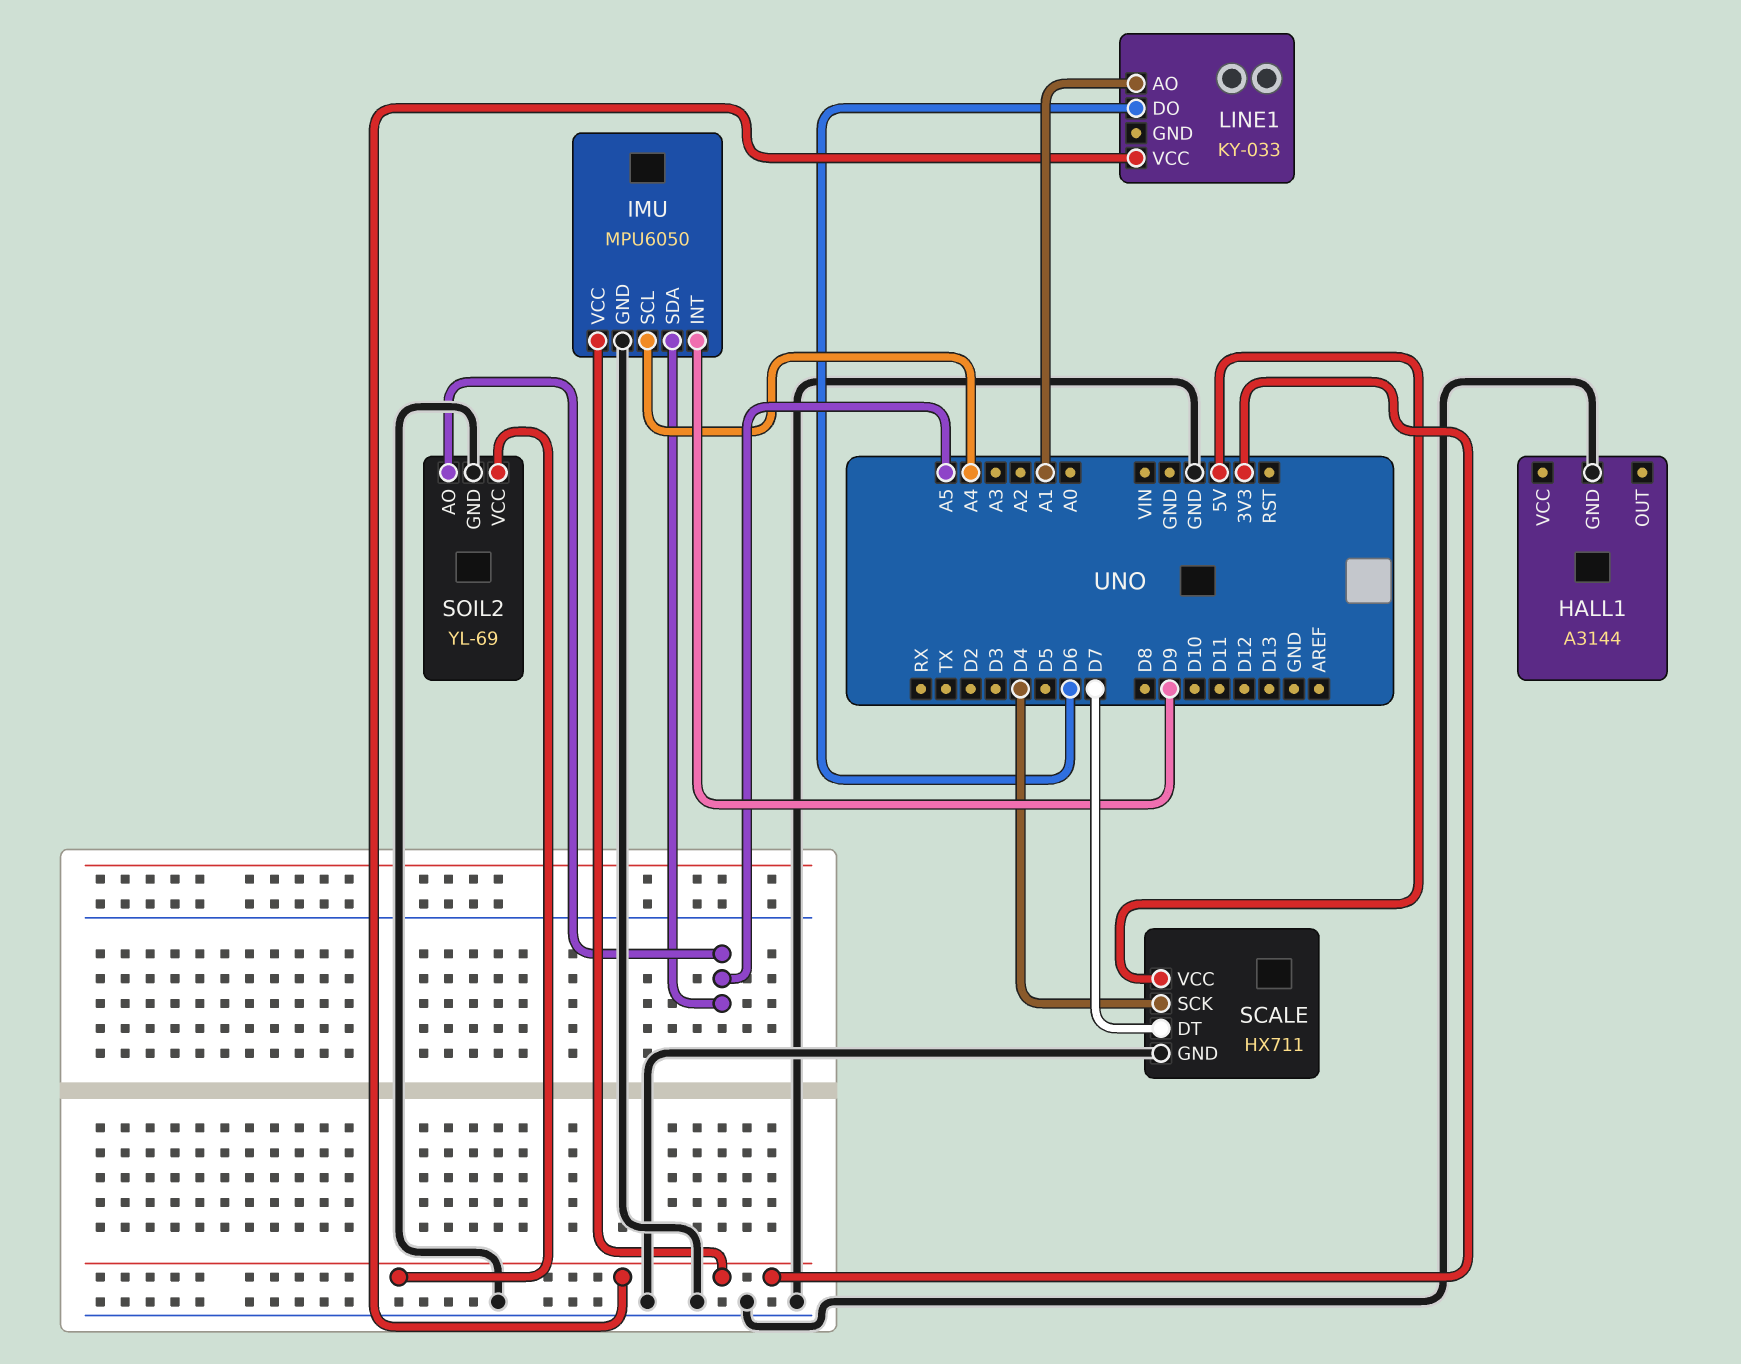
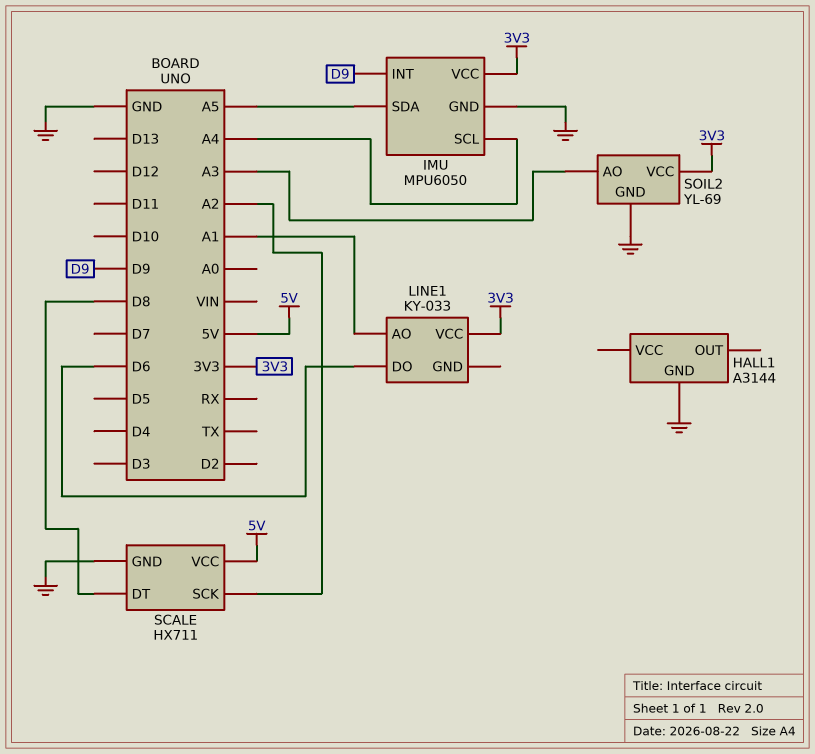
SCALE pin DT: D7 -> D8
SCALE pin SCK: D4 -> A2
SOIL2 pin AO: A5 -> A3

